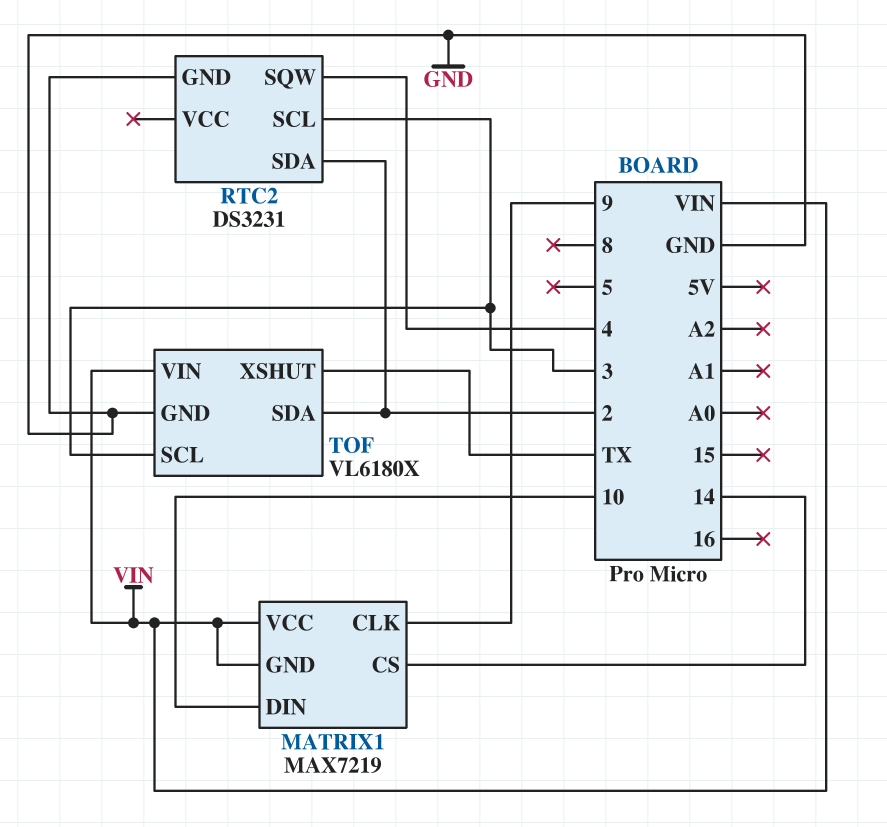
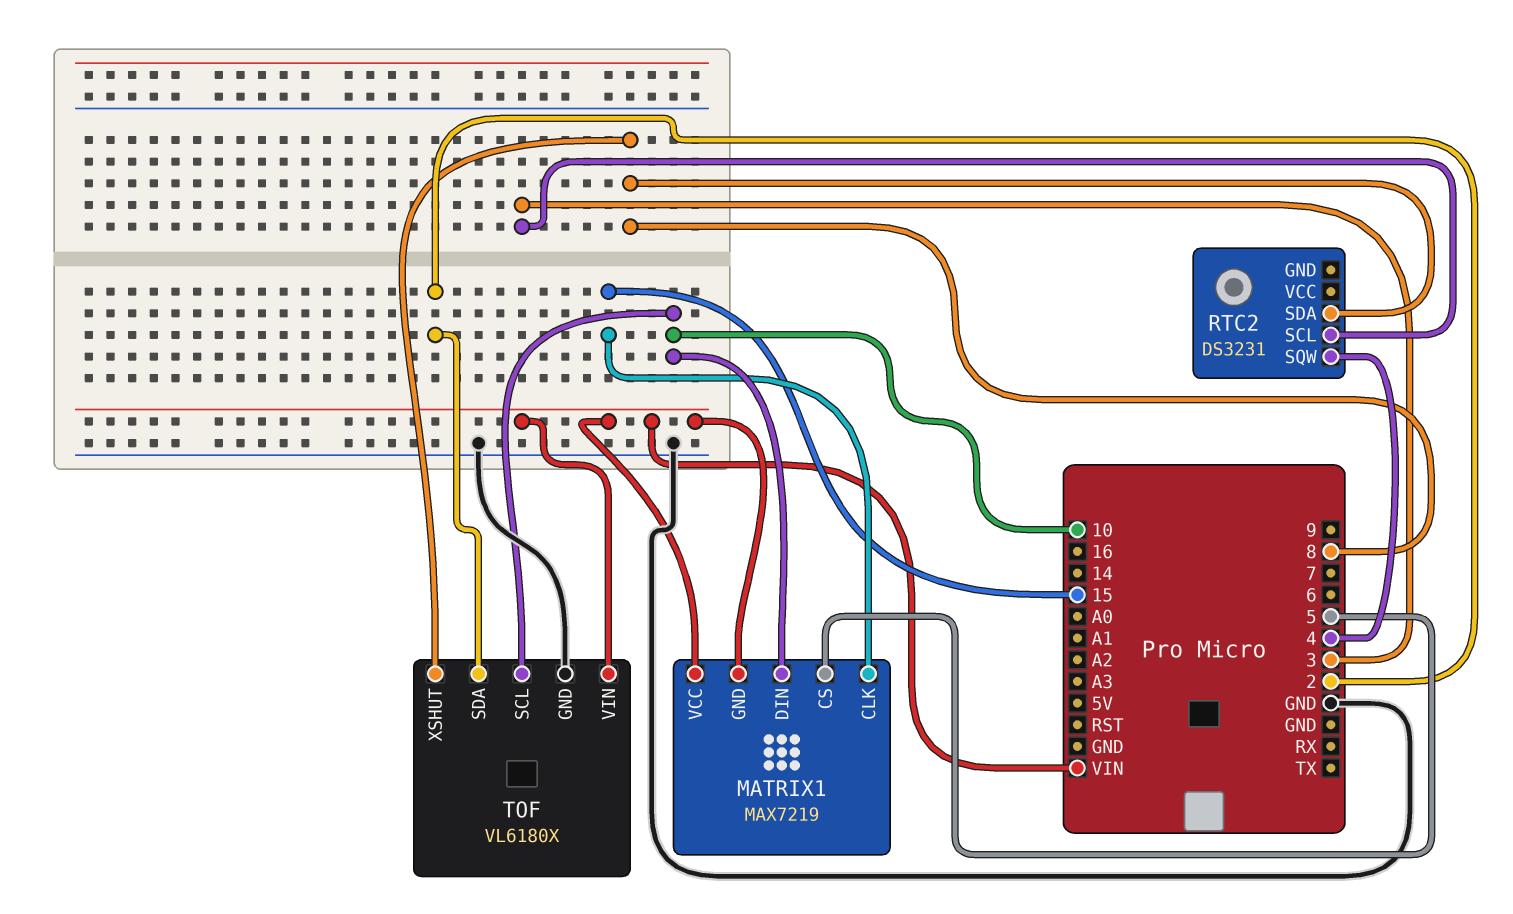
MATRIX1 pin CLK: 9 -> 15
MATRIX1 pin CS: 14 -> 5
RTC2 pin GND: GND -> none
RTC2 pin SDA: 2 -> 8
TOF pin SCL: 3 -> 10
TOF pin XSHUT: TX -> 8

